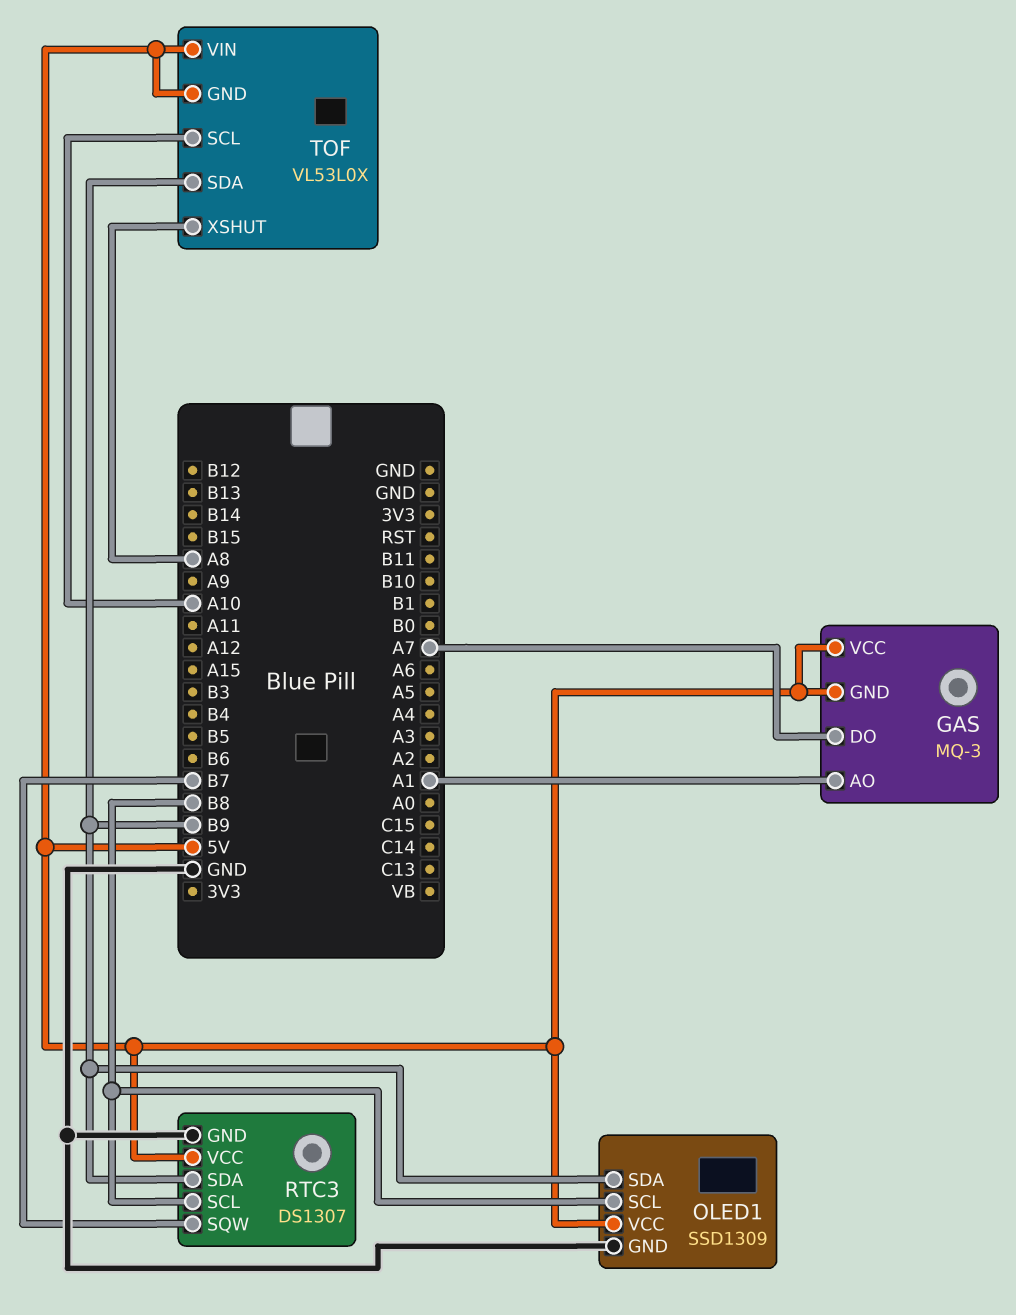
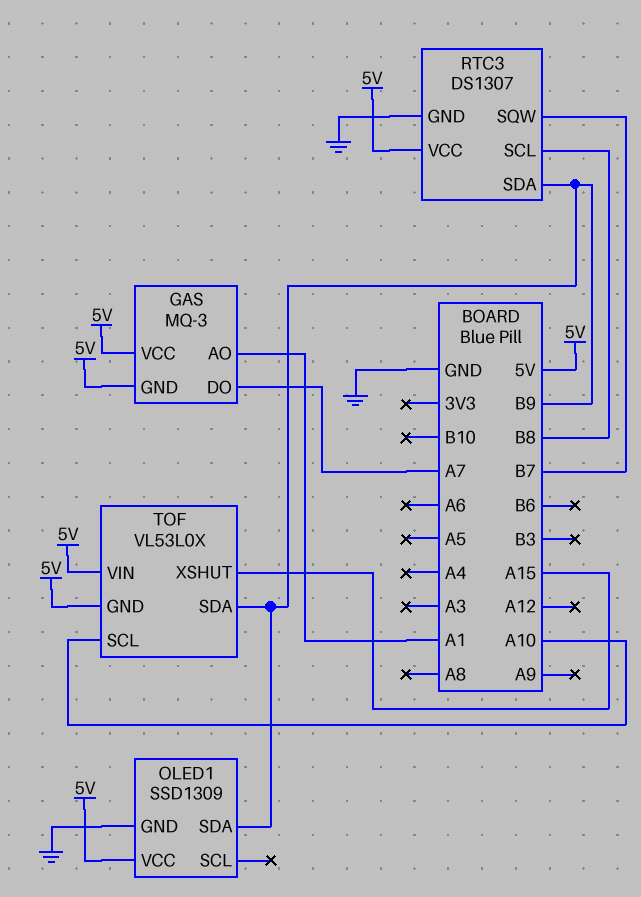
OLED1 pin SCL: B8 -> none
TOF pin XSHUT: A8 -> A15

